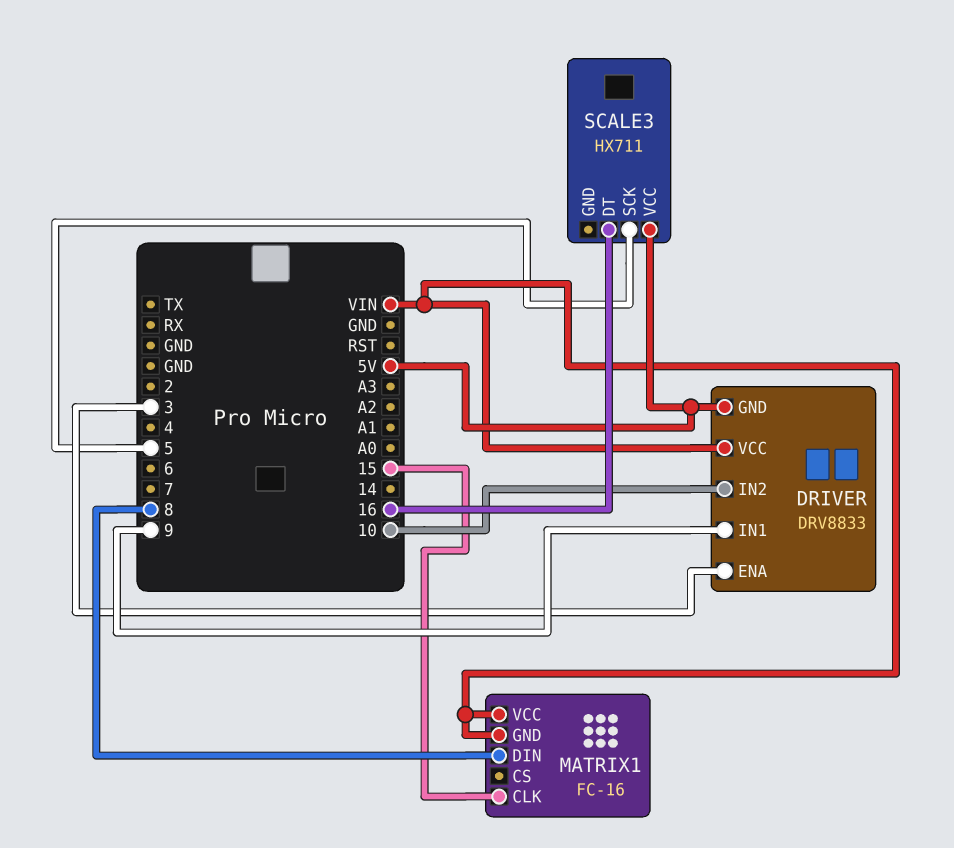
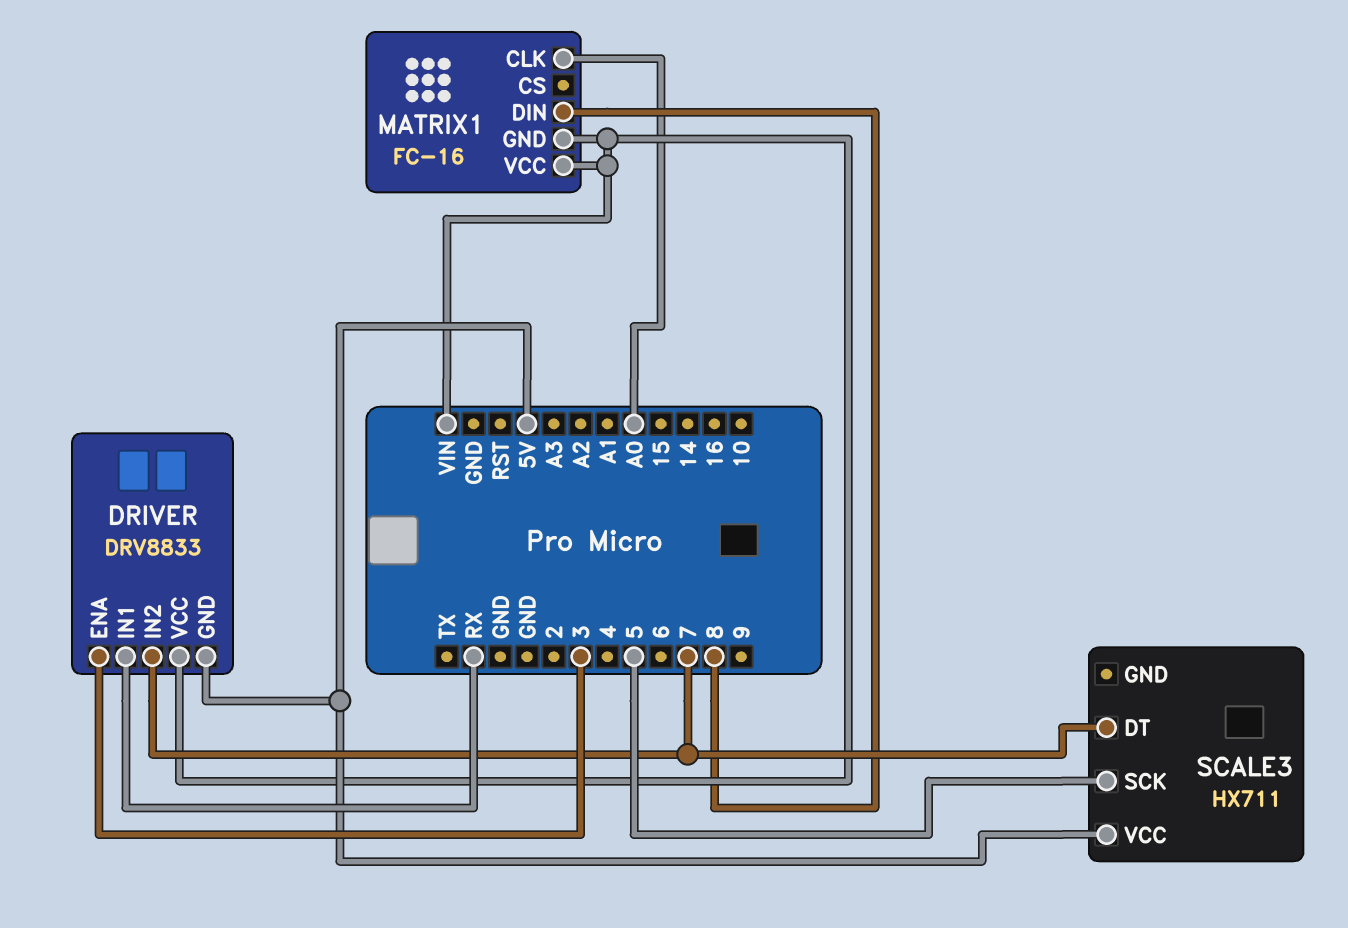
DRIVER pin IN1: 9 -> RX
DRIVER pin IN2: 10 -> 7
MATRIX1 pin CLK: 15 -> A0
SCALE3 pin DT: 16 -> 7

